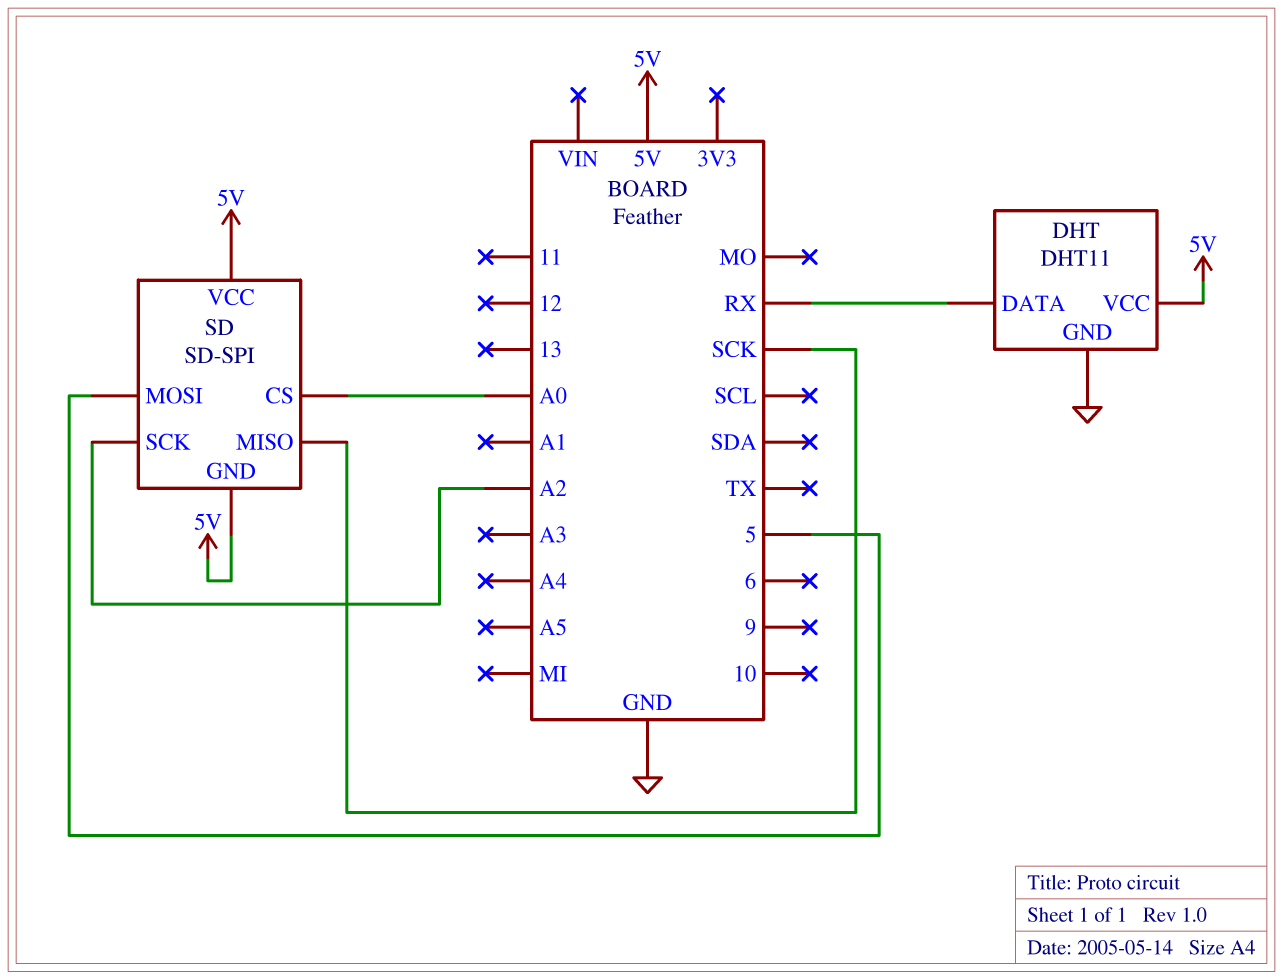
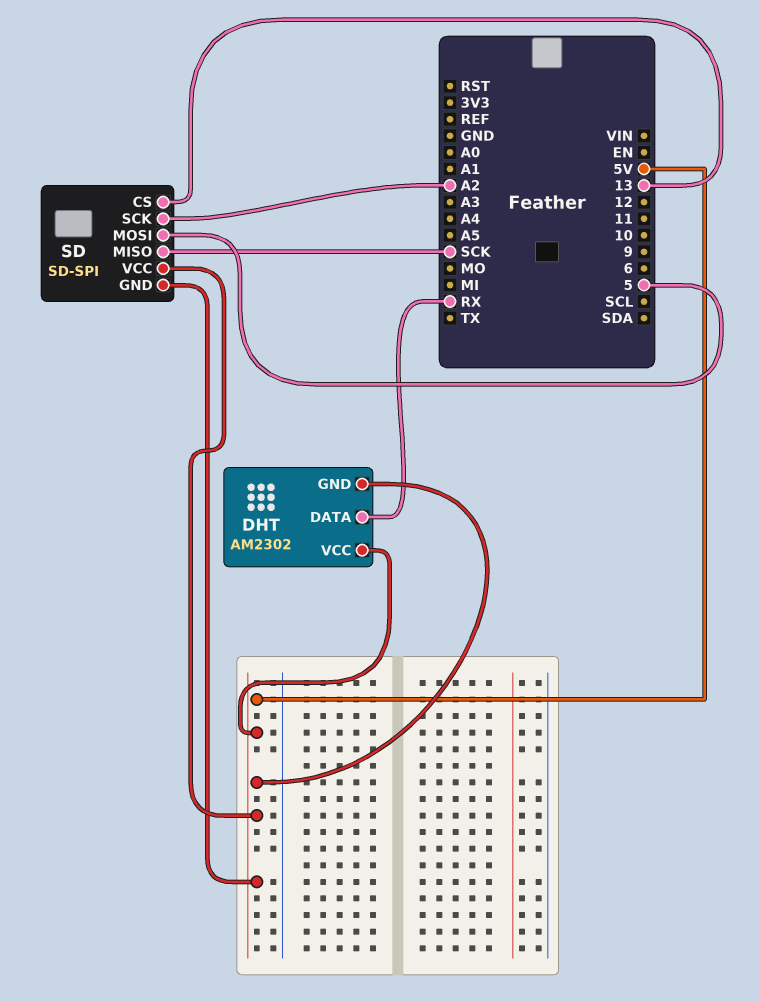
DHT: DHT11 -> AM2302
DHT pin GND: GND -> 5V
SD pin CS: A0 -> 13

